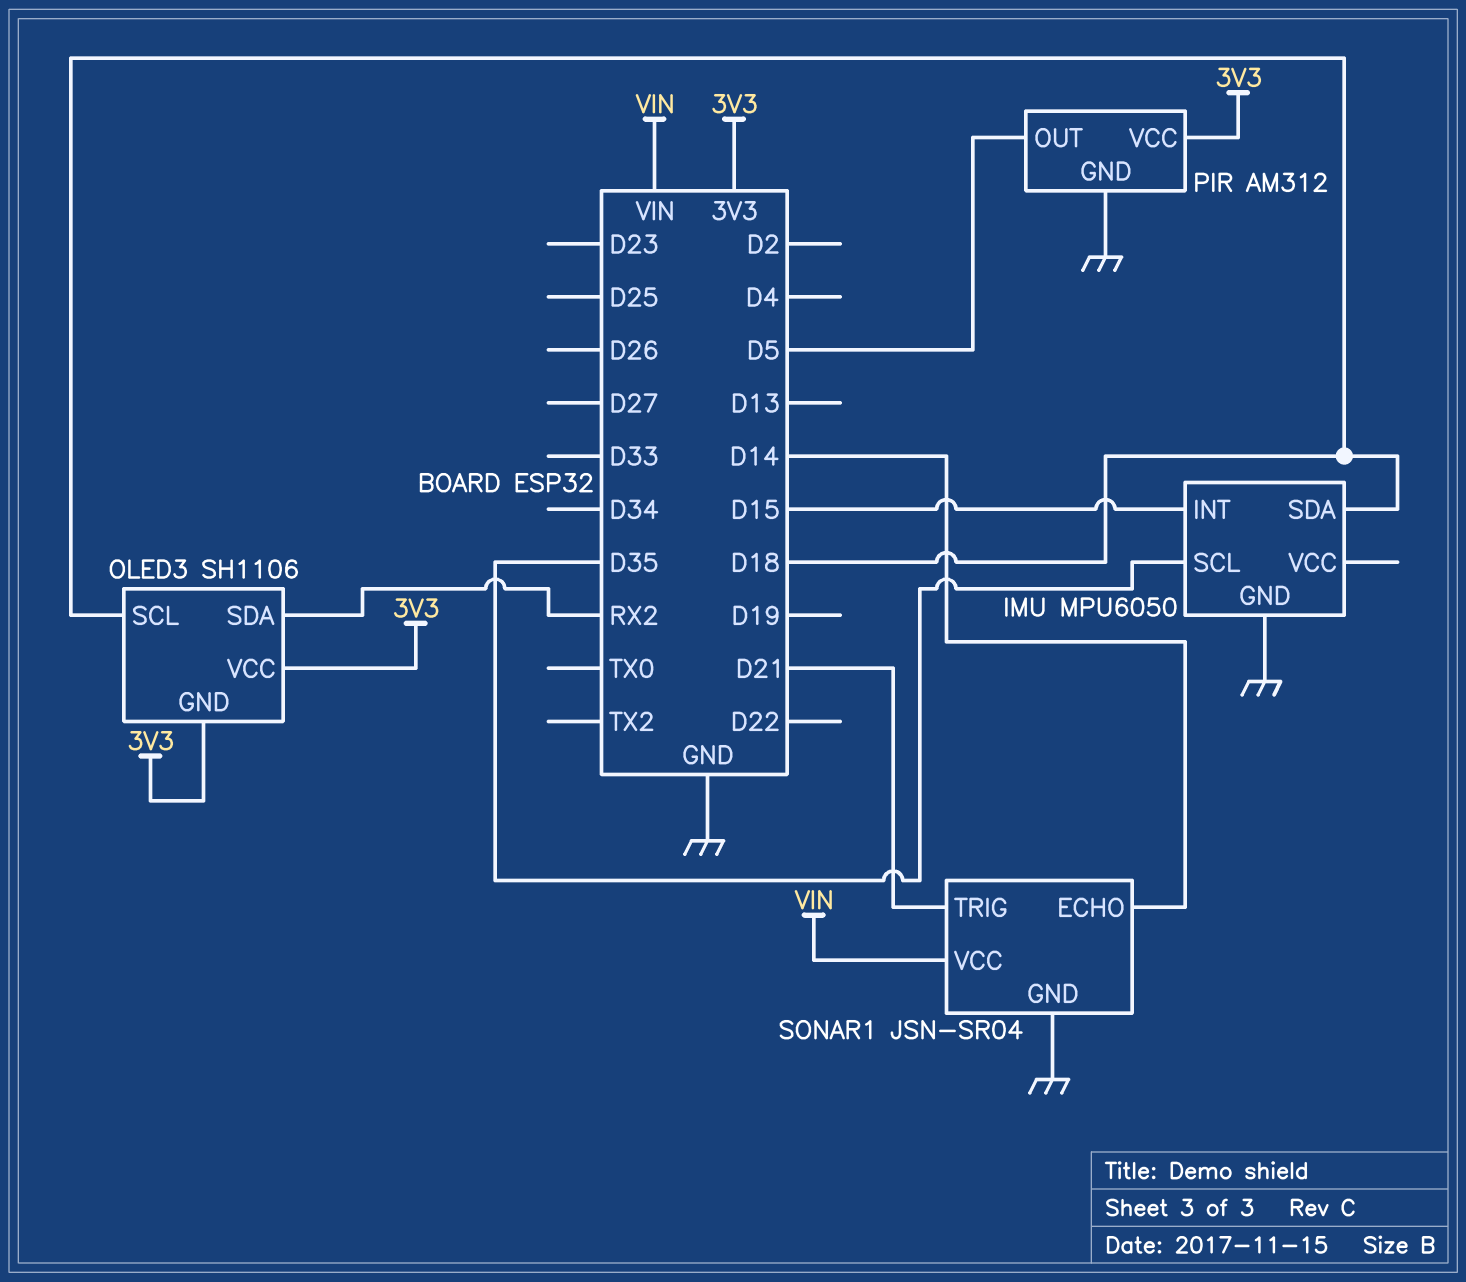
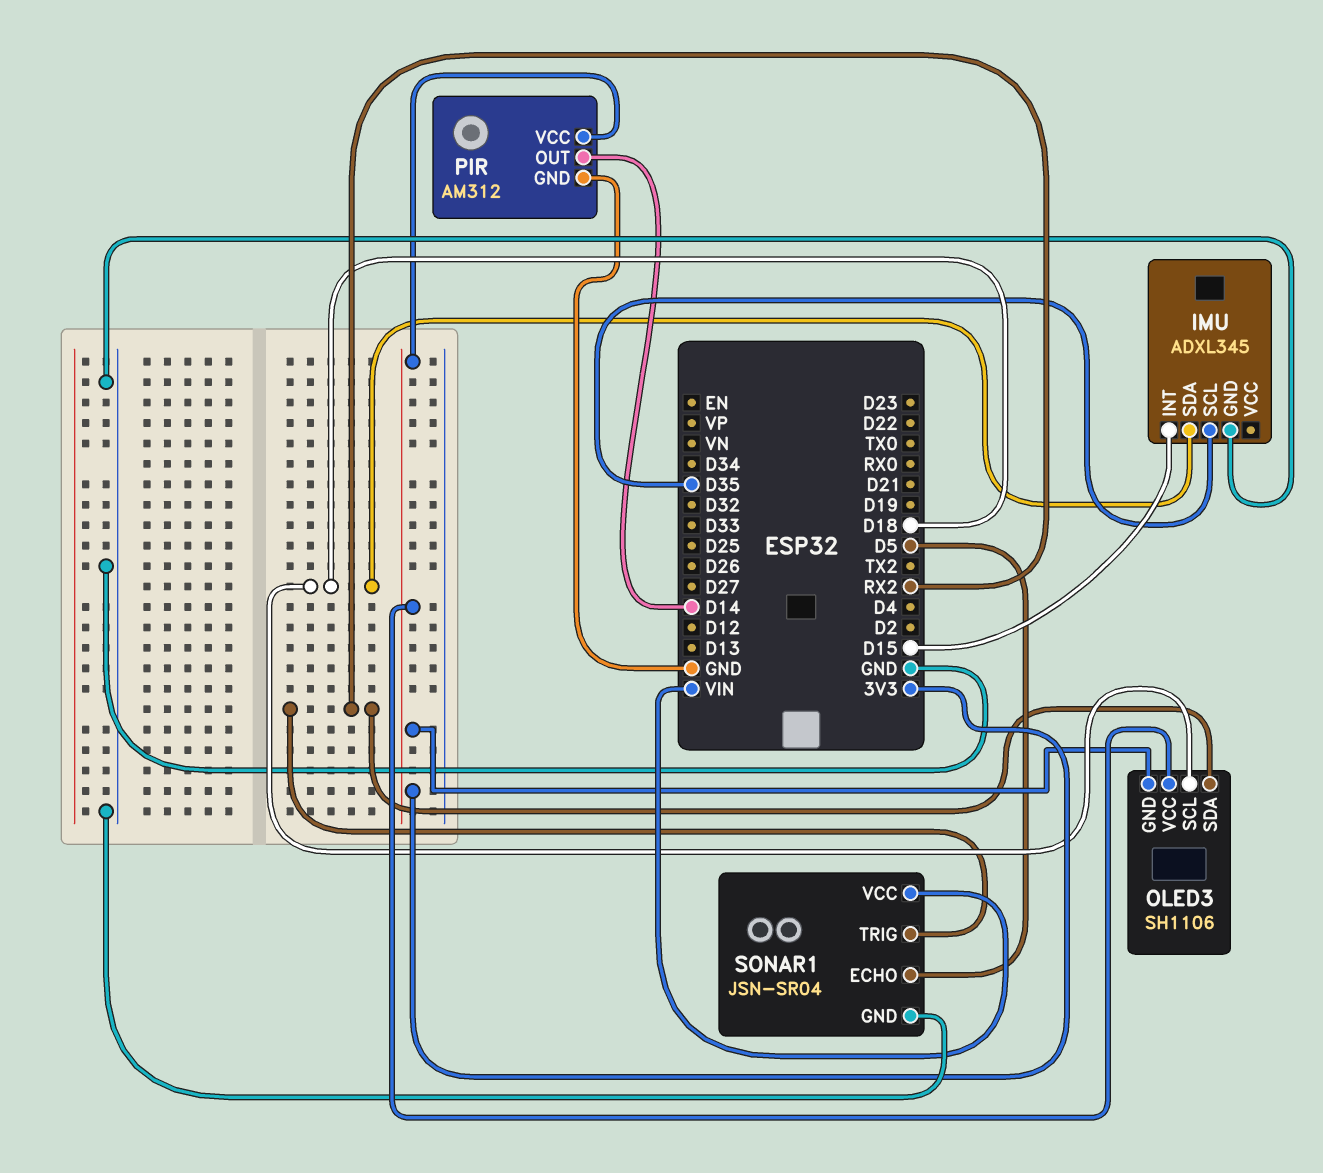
IMU: MPU6050 -> ADXL345
PIR pin OUT: D5 -> D14
SONAR1 pin ECHO: D14 -> D5
SONAR1 pin TRIG: D21 -> RX2

